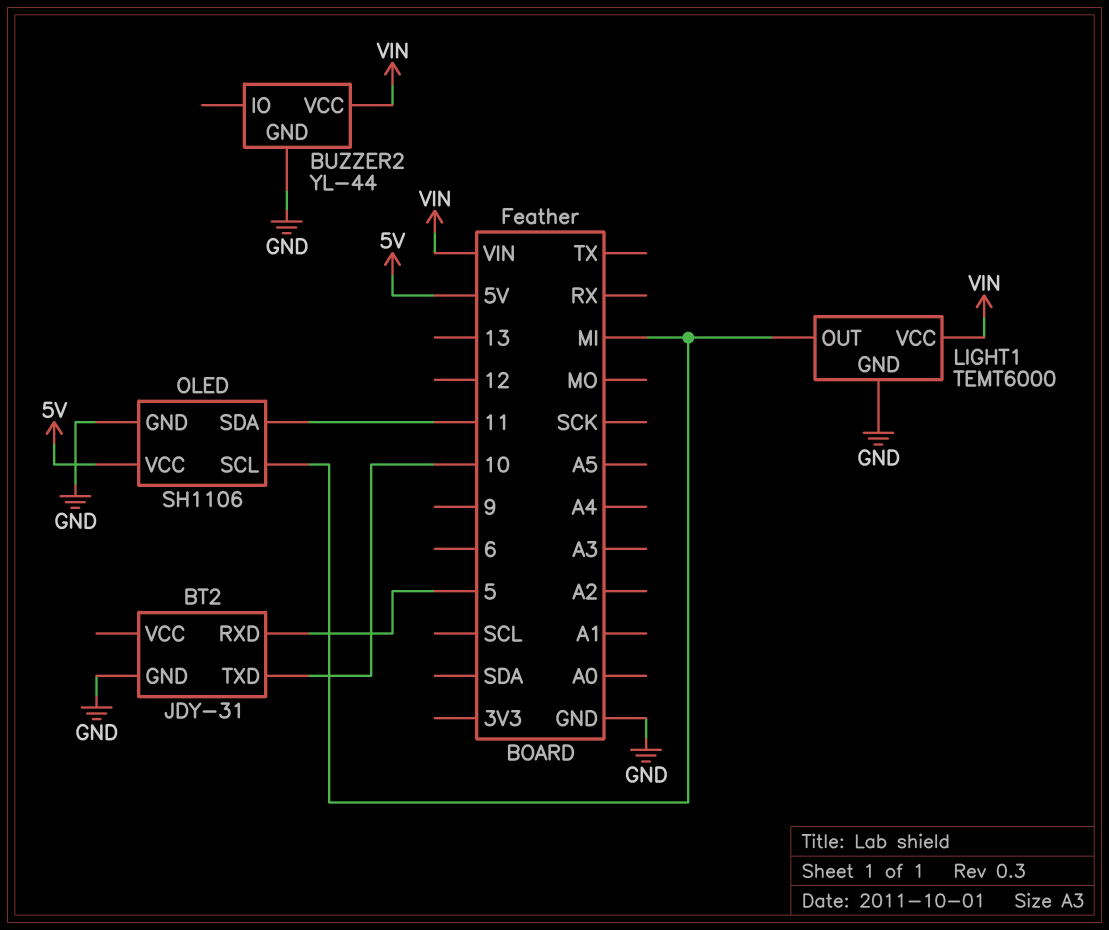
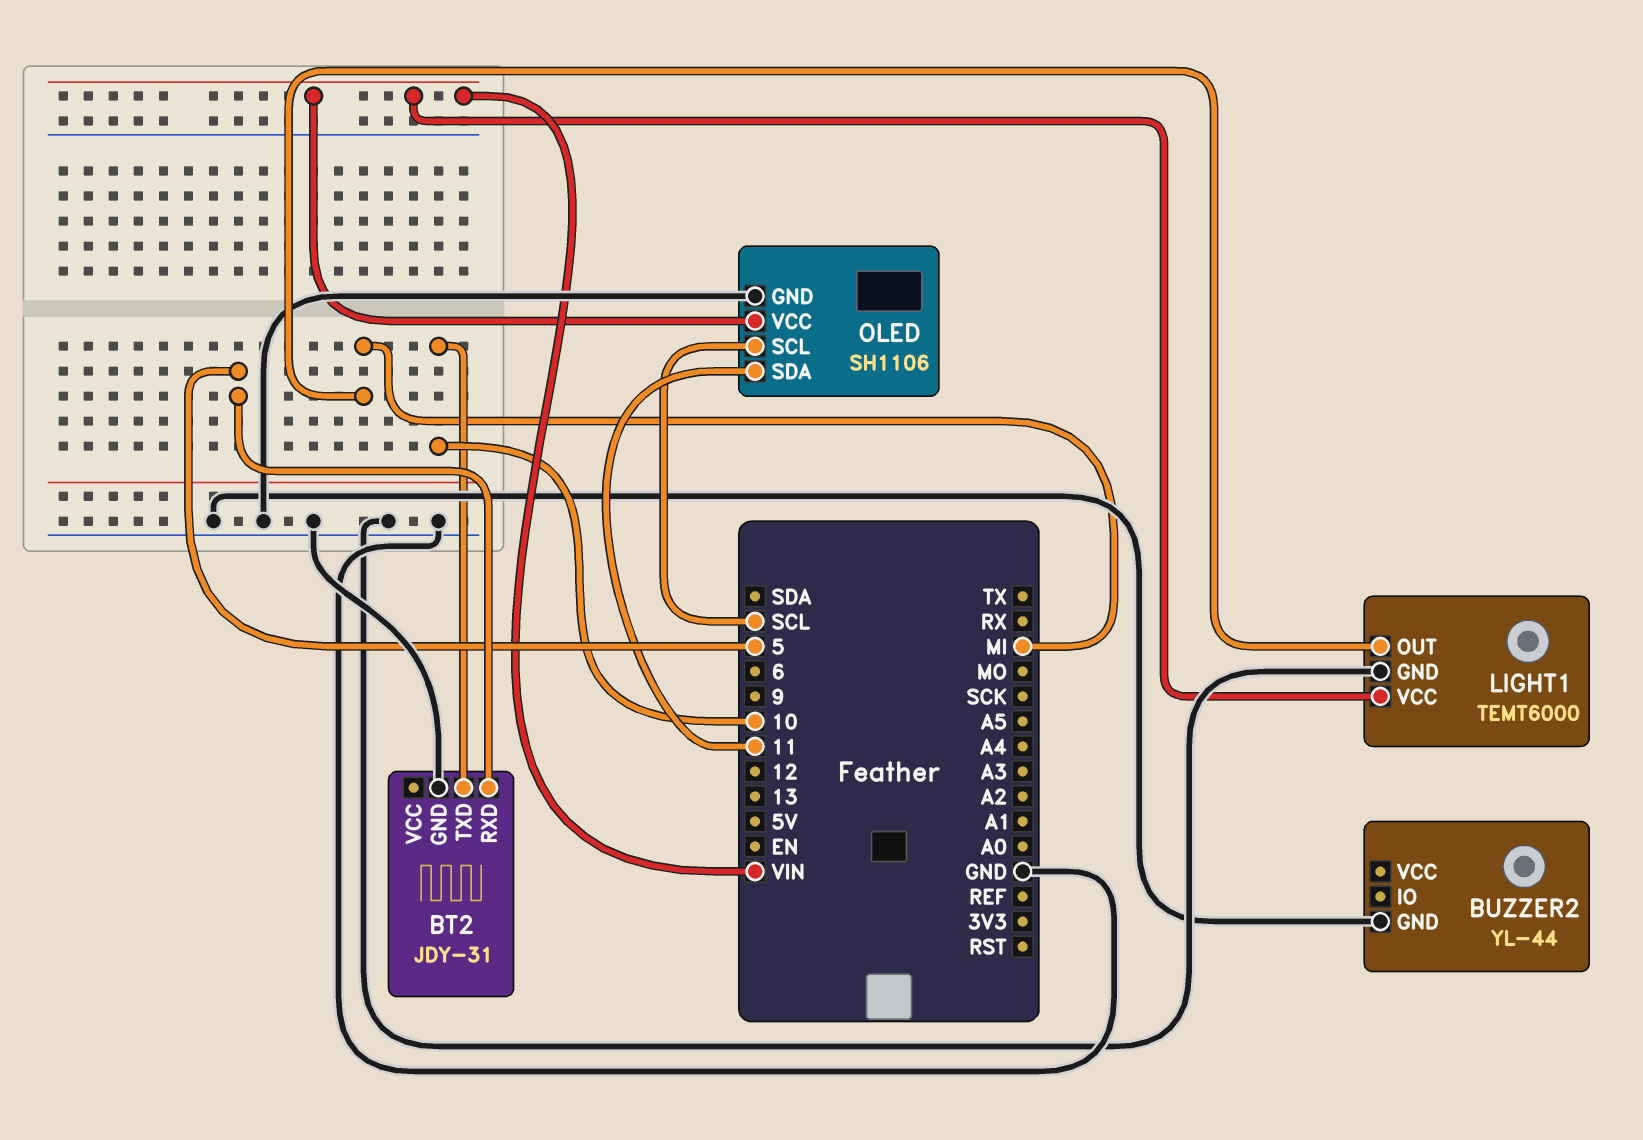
BUZZER2 pin VCC: VIN -> none
OLED pin SCL: MI -> SCL
OLED pin VCC: 5V -> VIN

